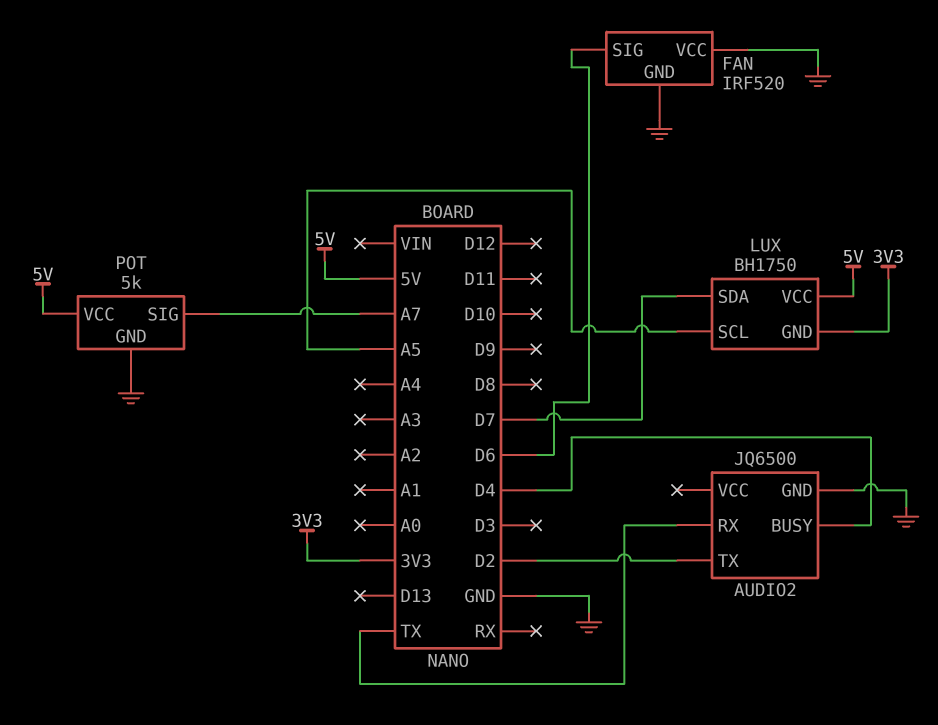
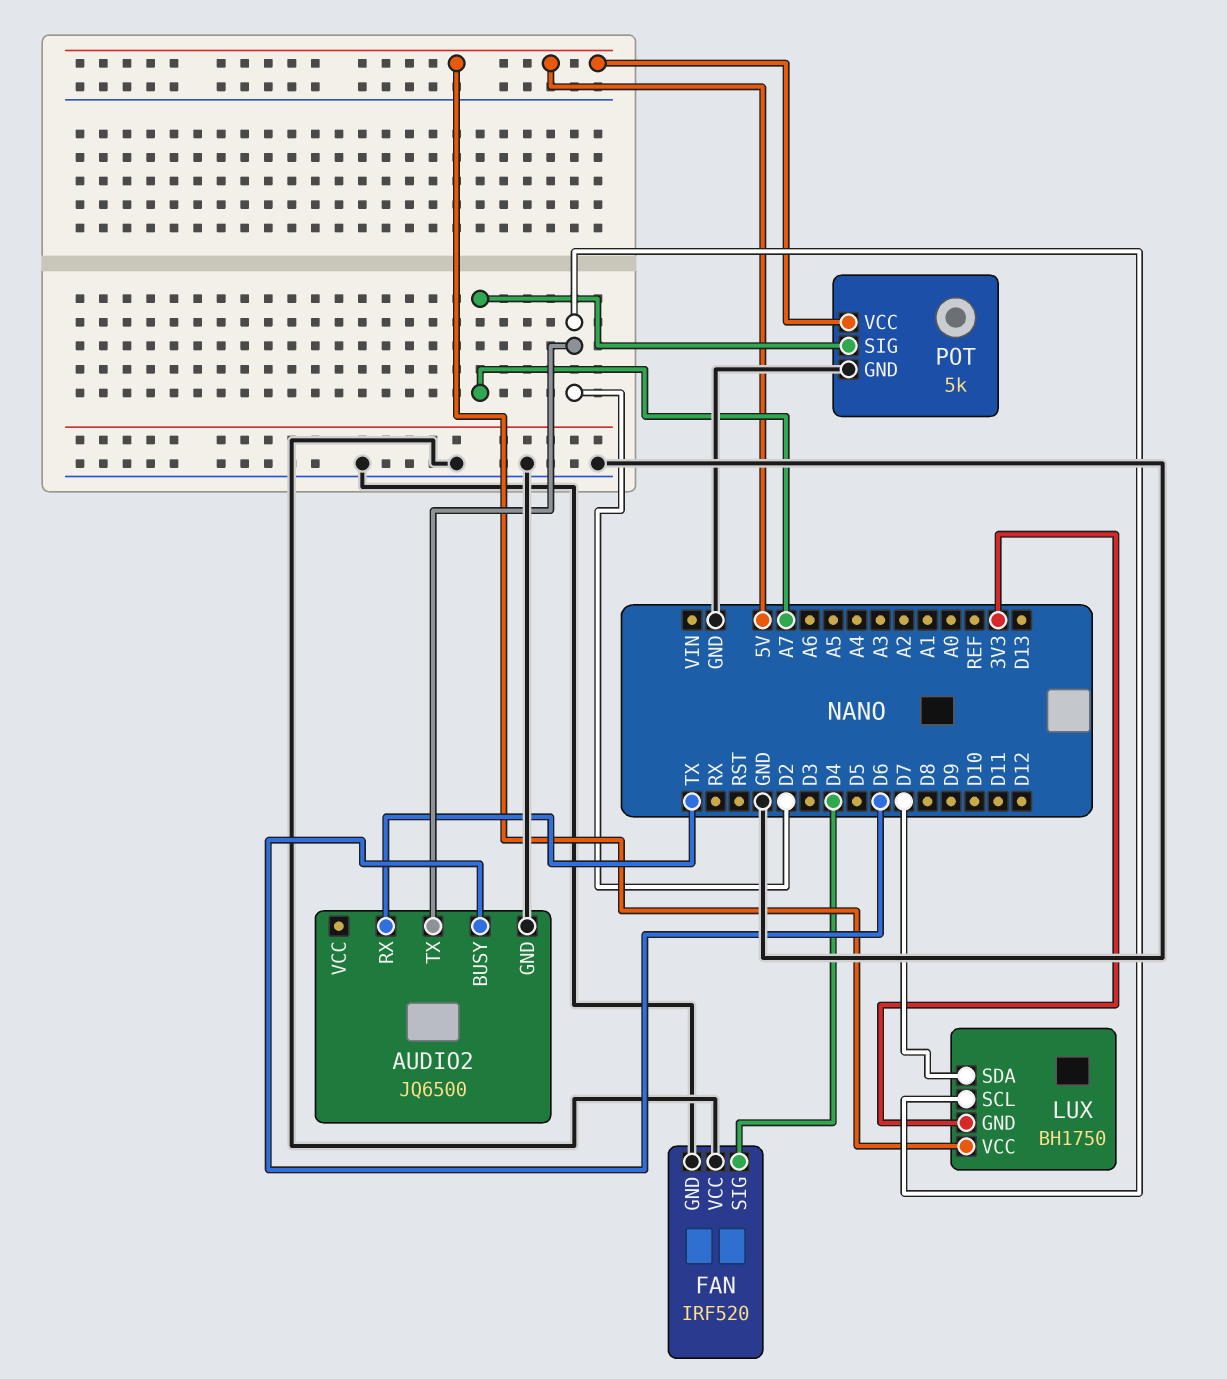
AUDIO2 pin BUSY: D4 -> D6
FAN pin SIG: D6 -> D4
LUX pin SCL: A5 -> D2

